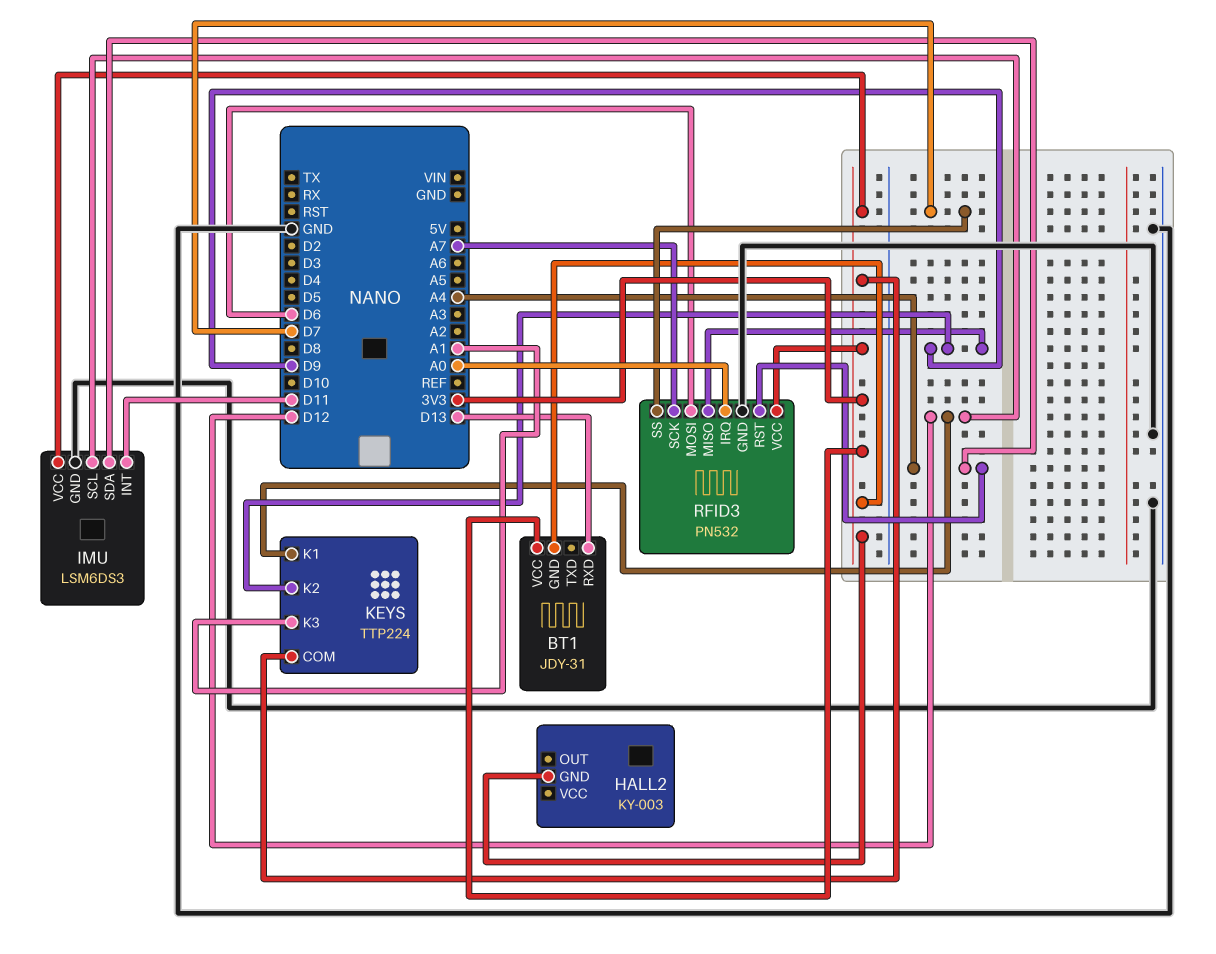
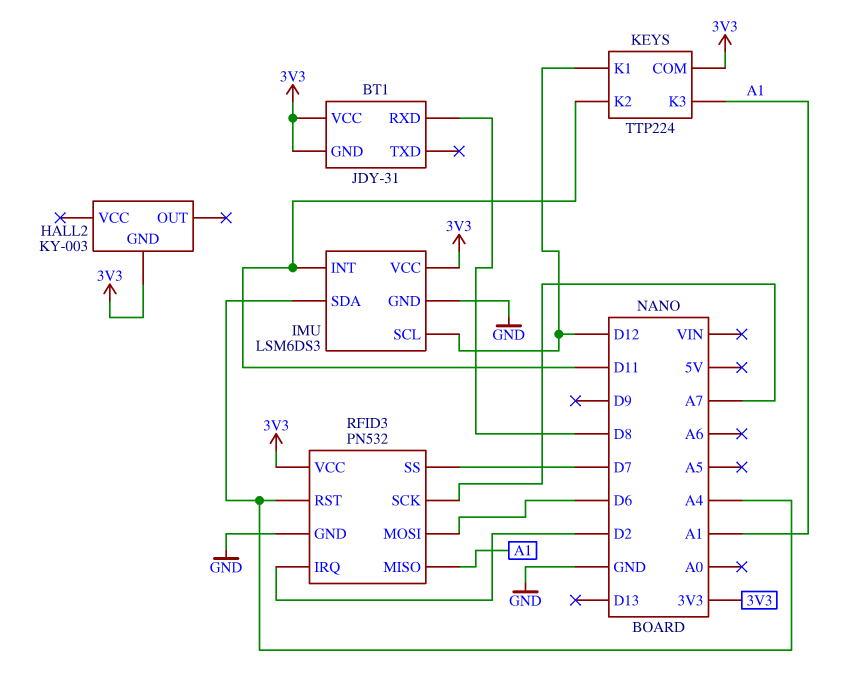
BT1 pin RXD: D13 -> D8
KEYS pin K2: D9 -> D11
RFID3 pin IRQ: A0 -> D2
RFID3 pin MISO: D9 -> A1

